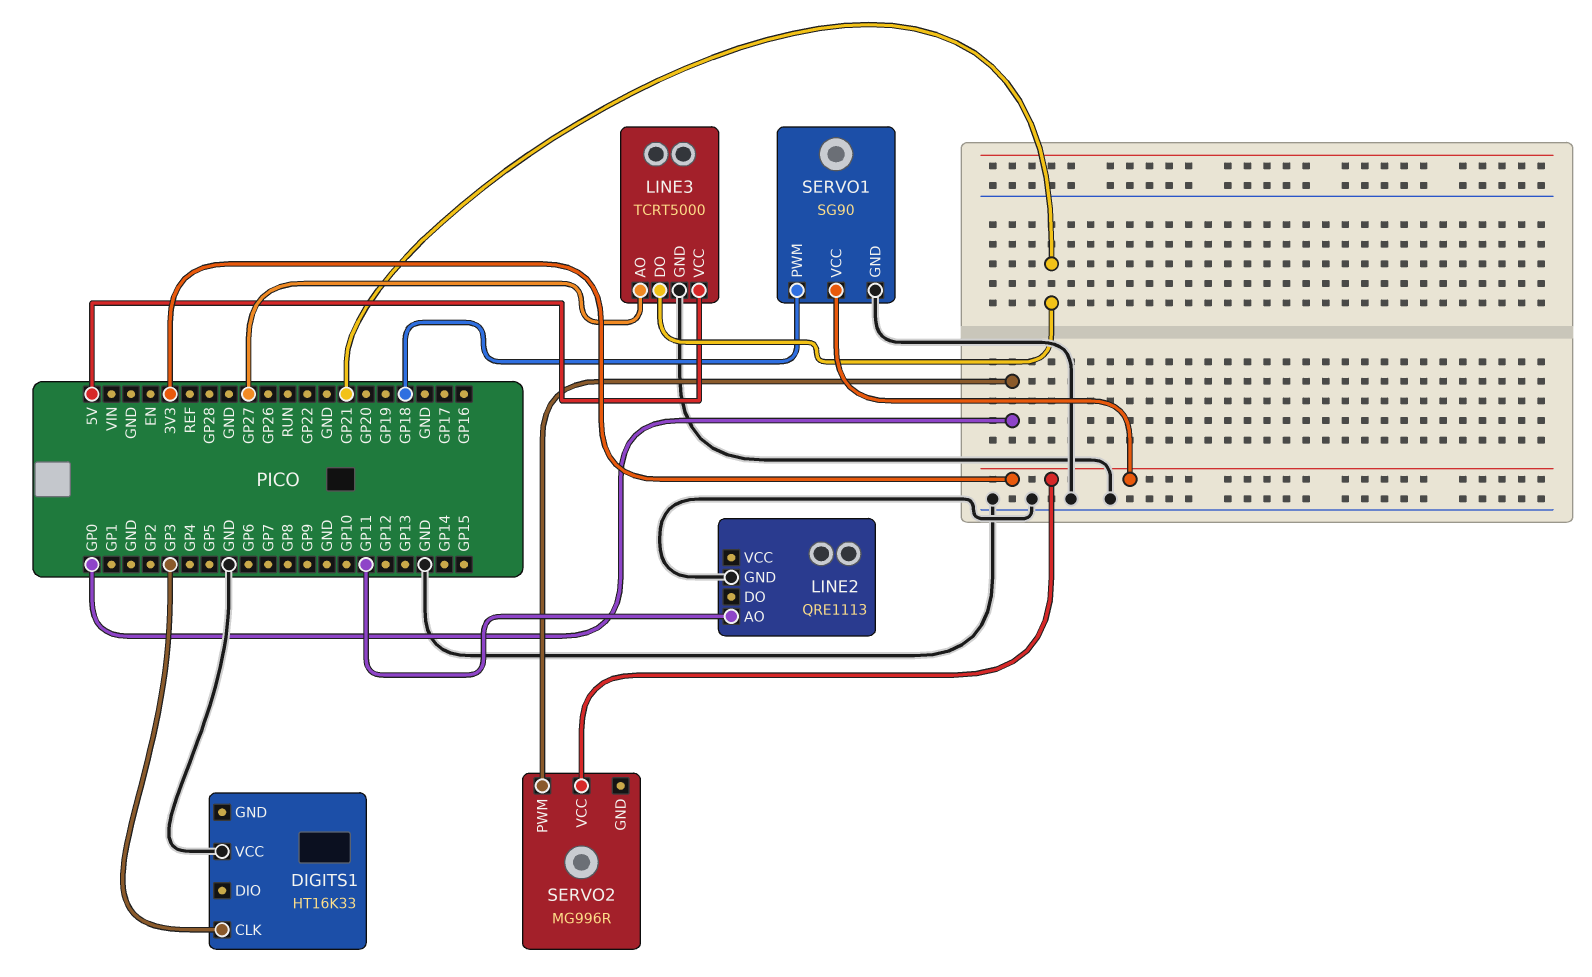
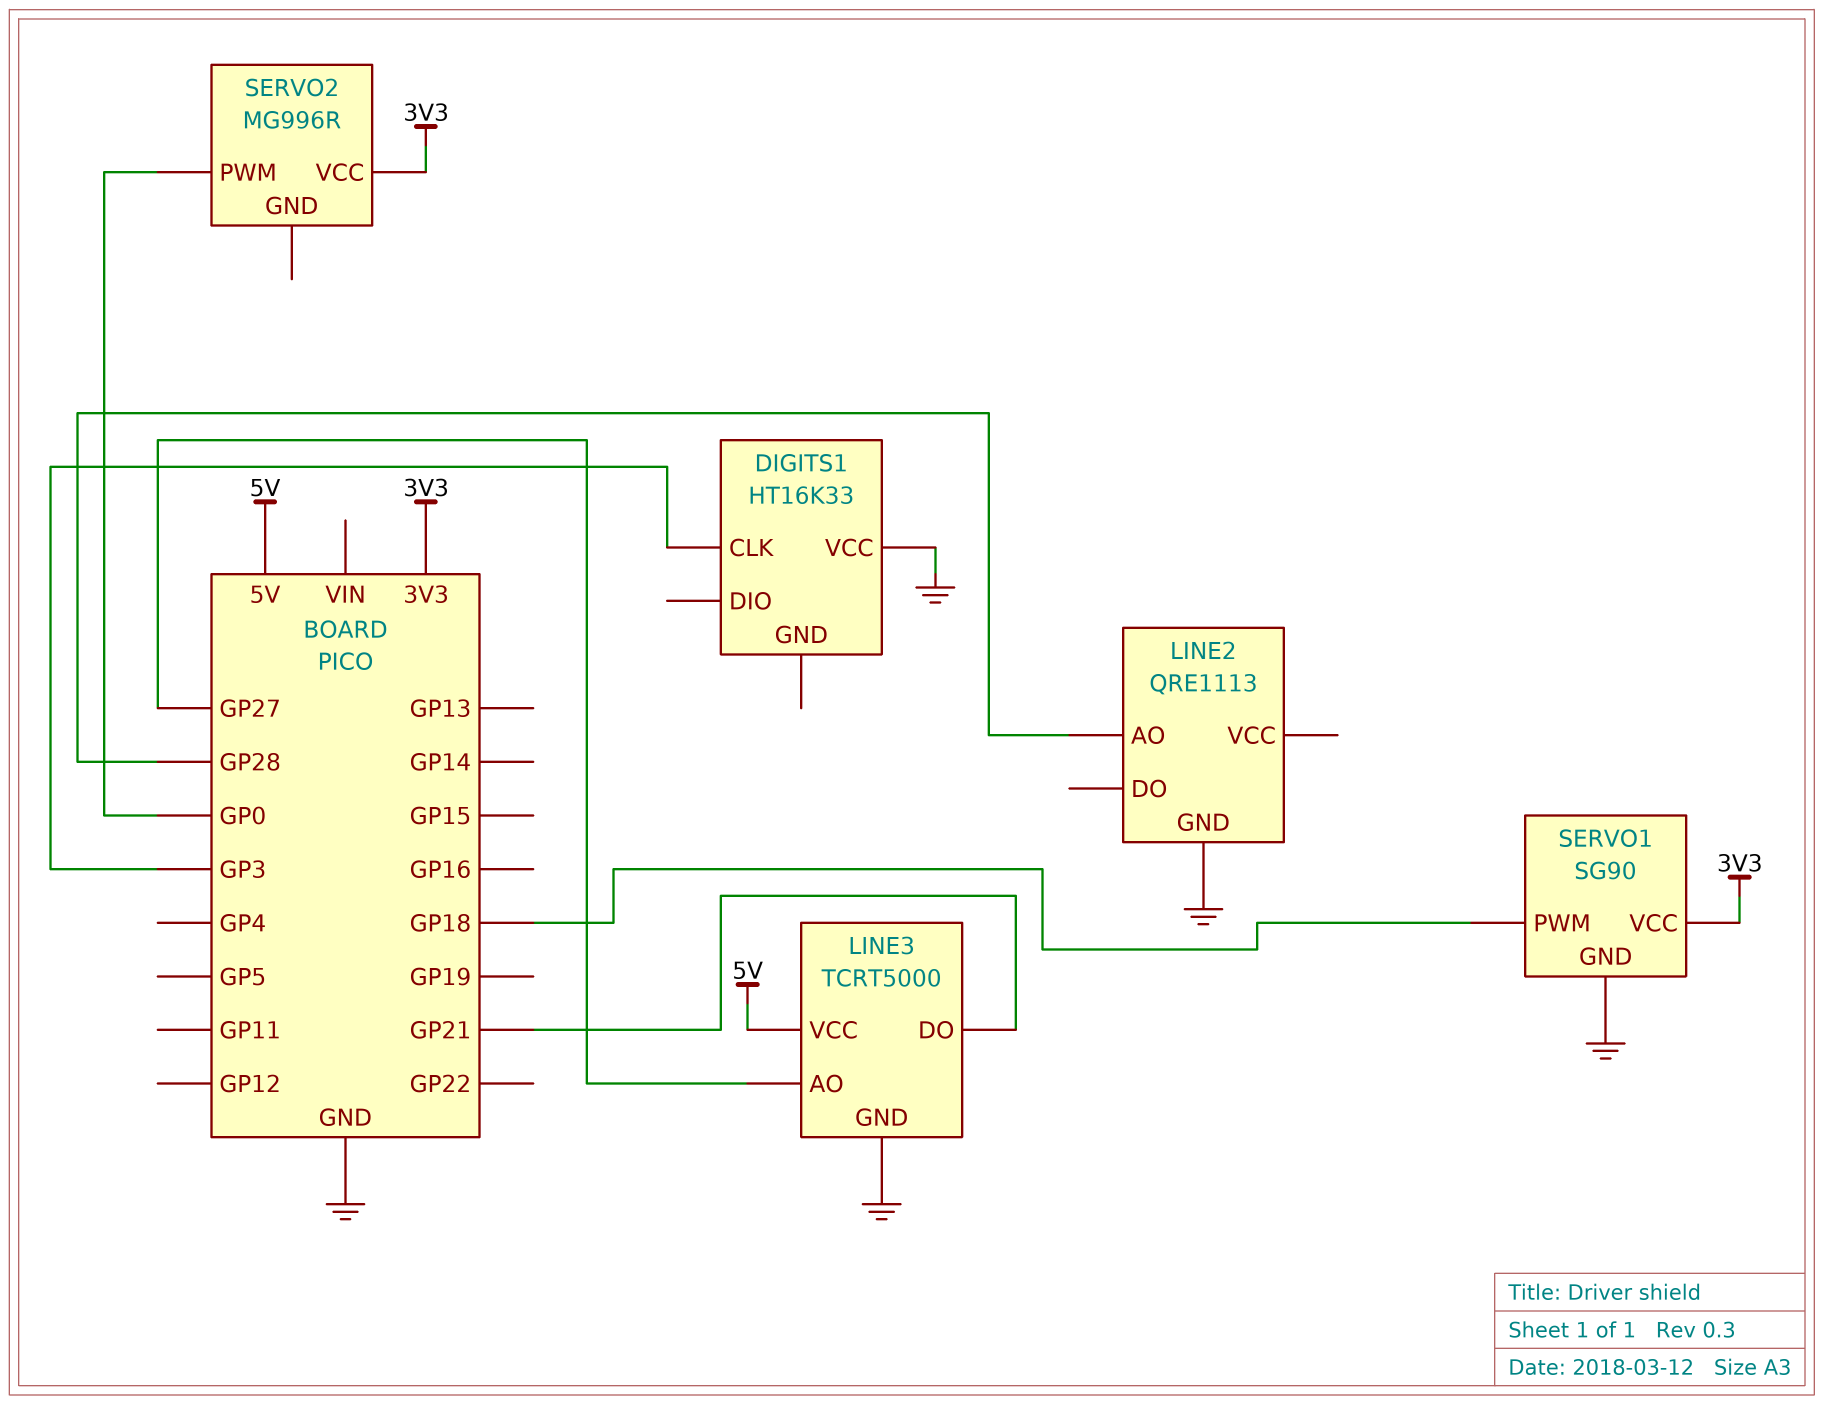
LINE2 pin AO: GP11 -> GP28

